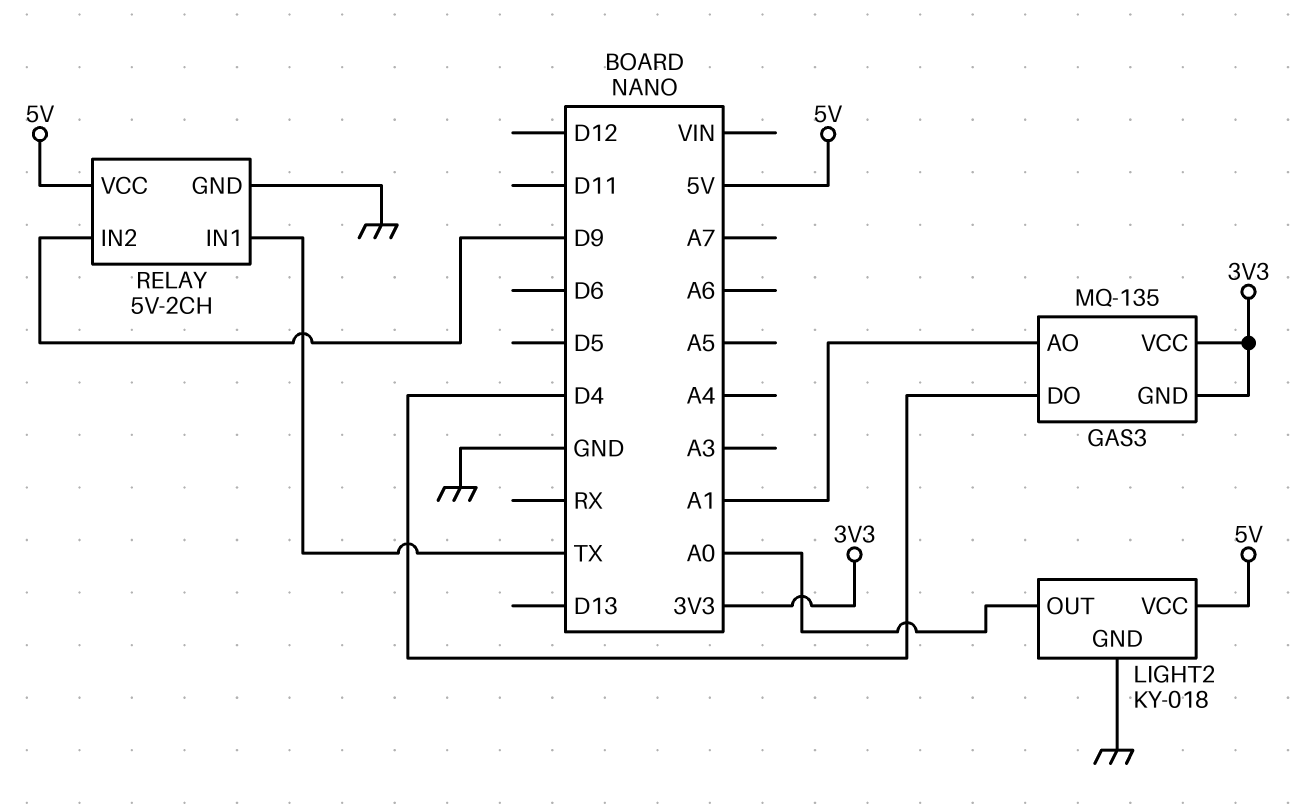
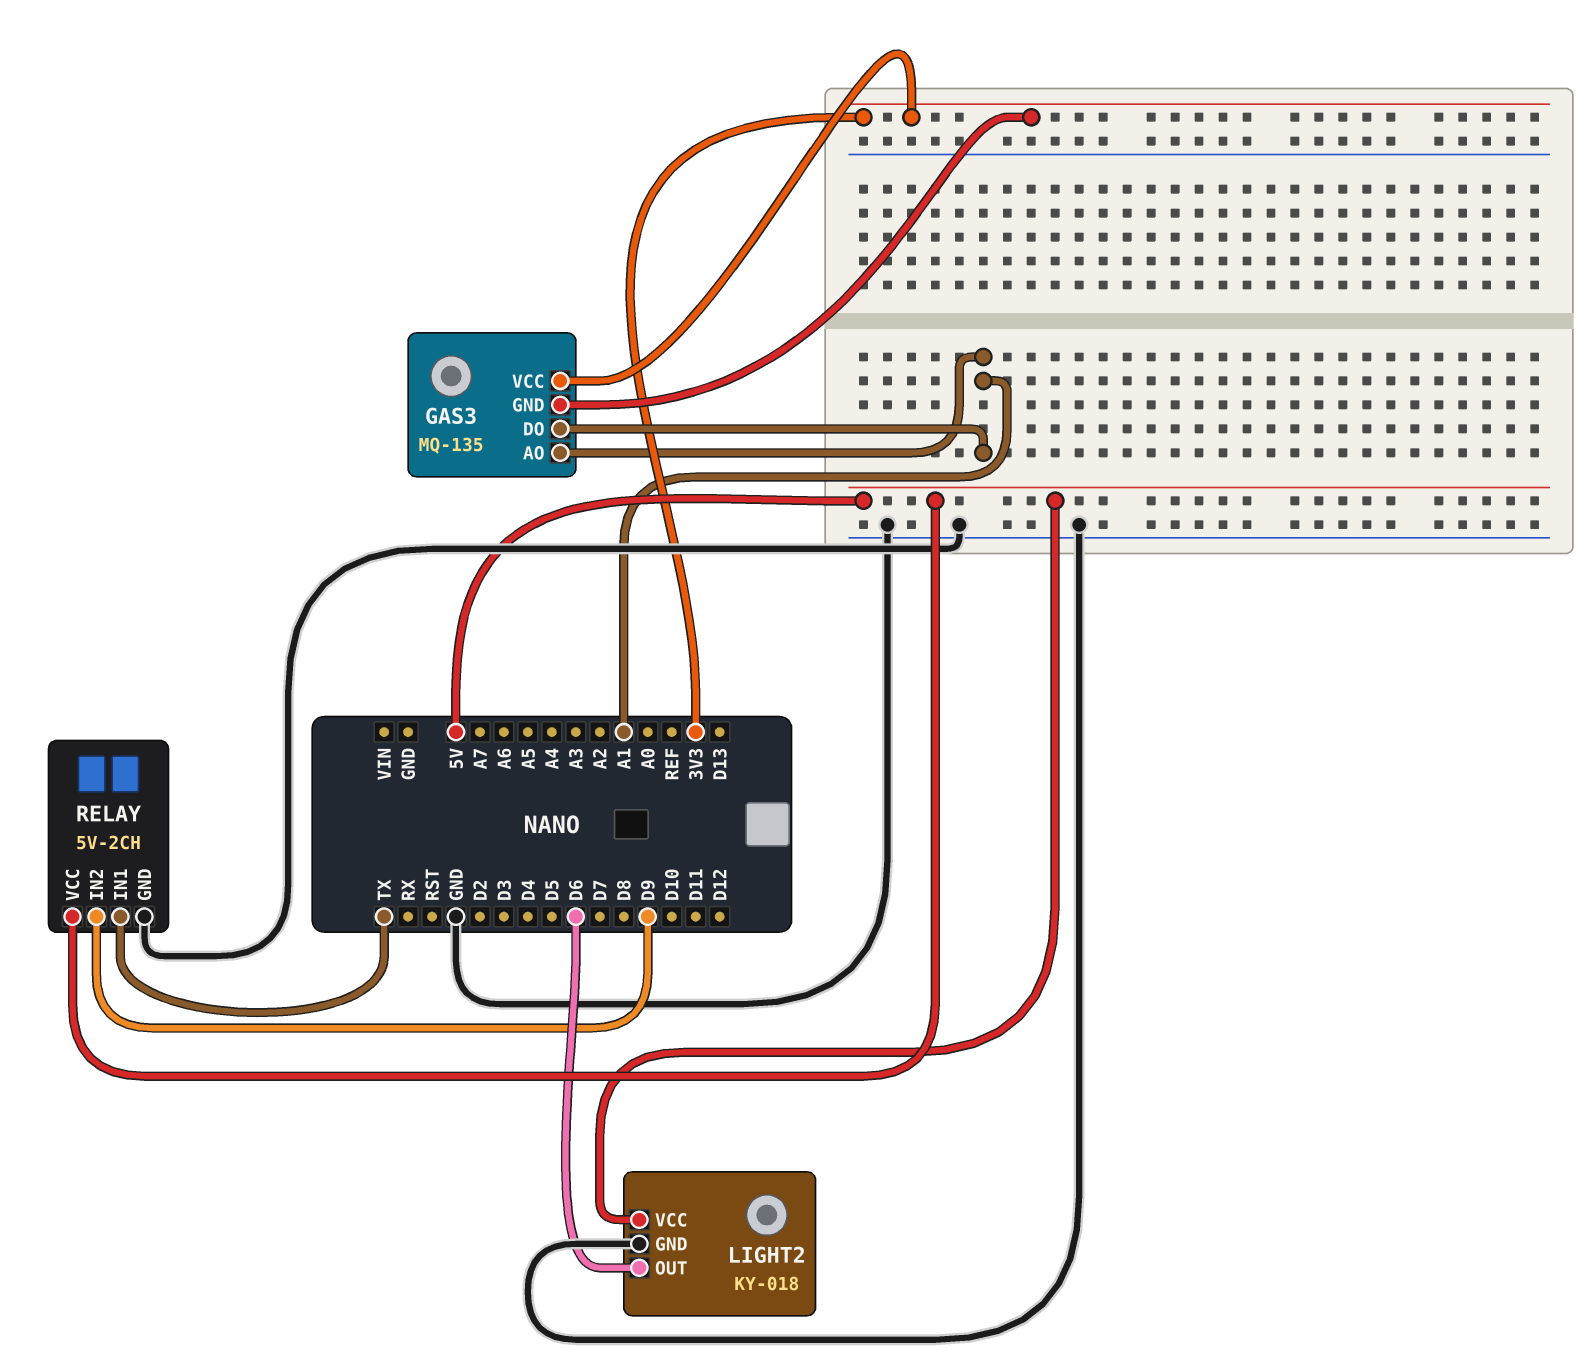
GAS3 pin DO: D4 -> A1
LIGHT2 pin OUT: A0 -> D6

